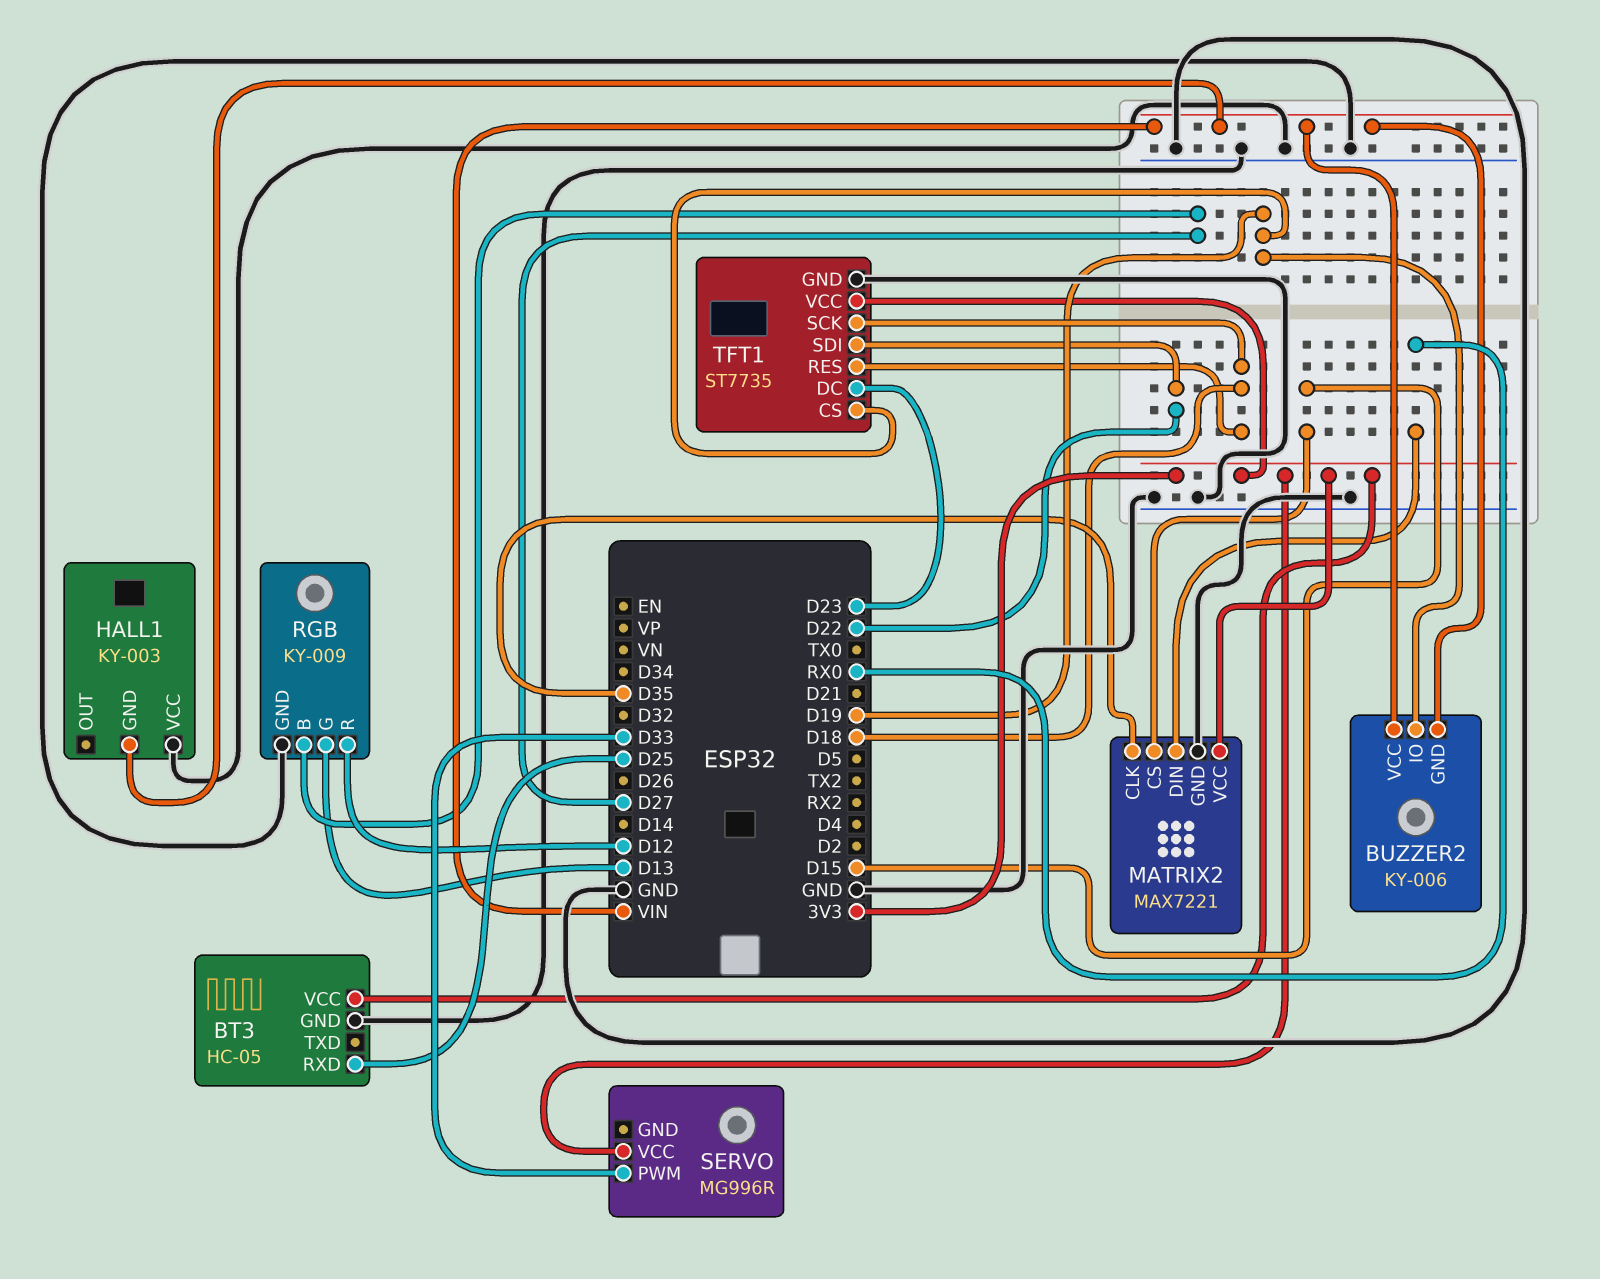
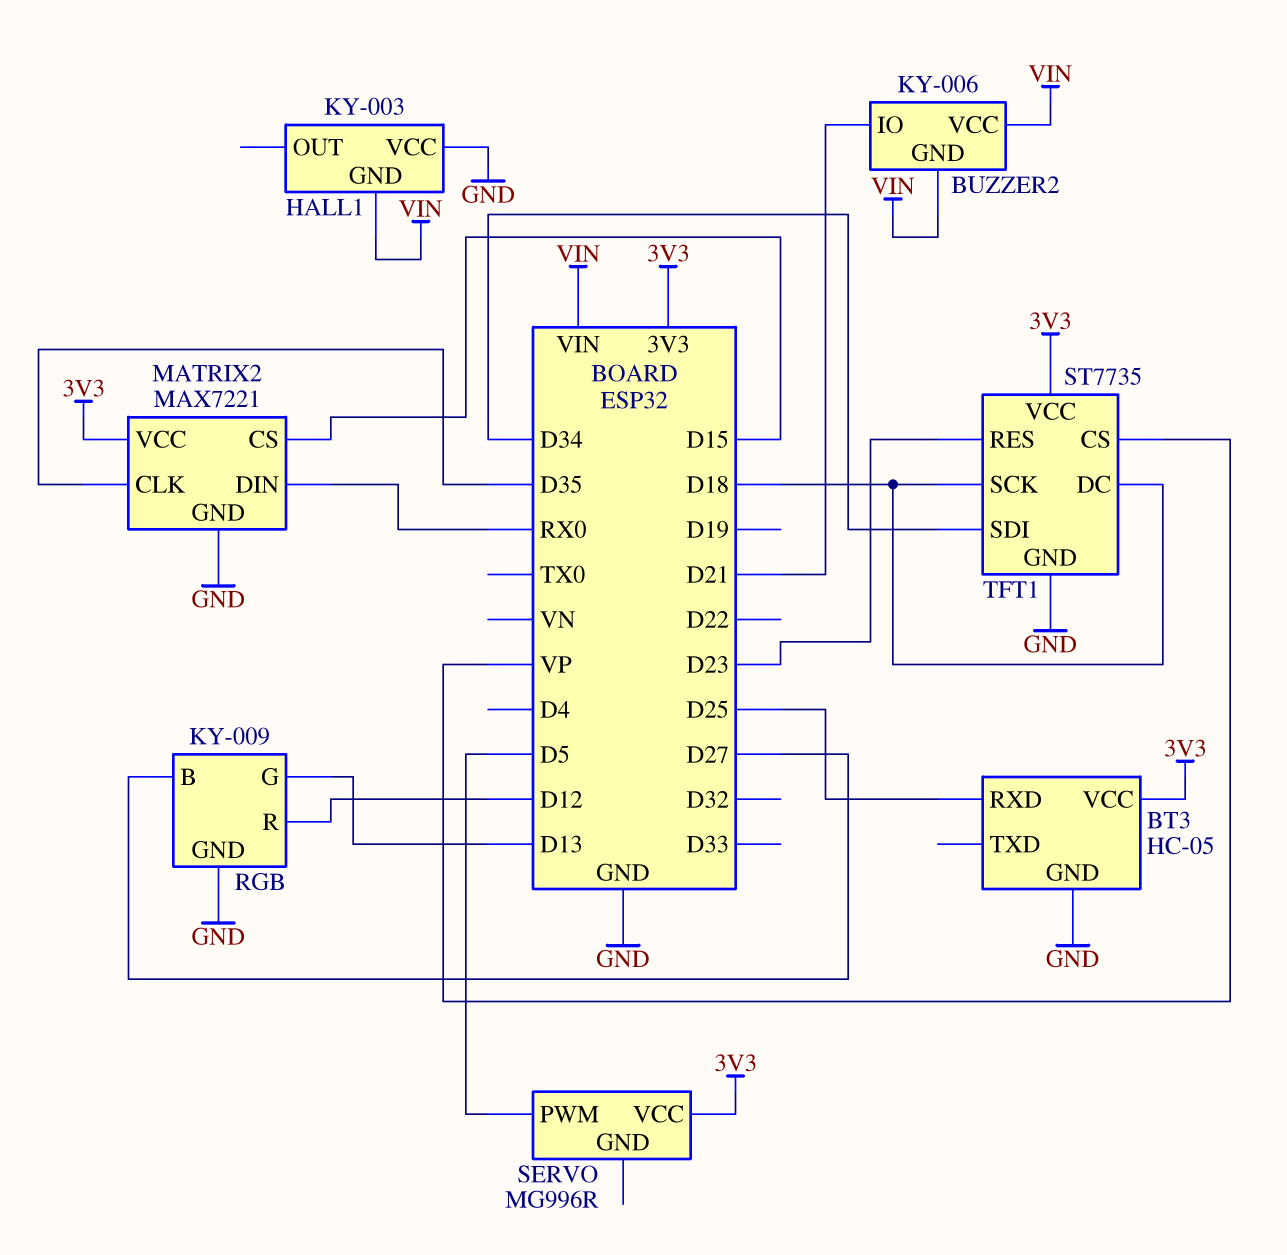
BUZZER2 pin IO: D19 -> D21
SERVO pin PWM: D33 -> D5
TFT1 pin CS: D19 -> VP
TFT1 pin DC: D23 -> D18
TFT1 pin RES: D18 -> D23
TFT1 pin SDI: D22 -> D34

